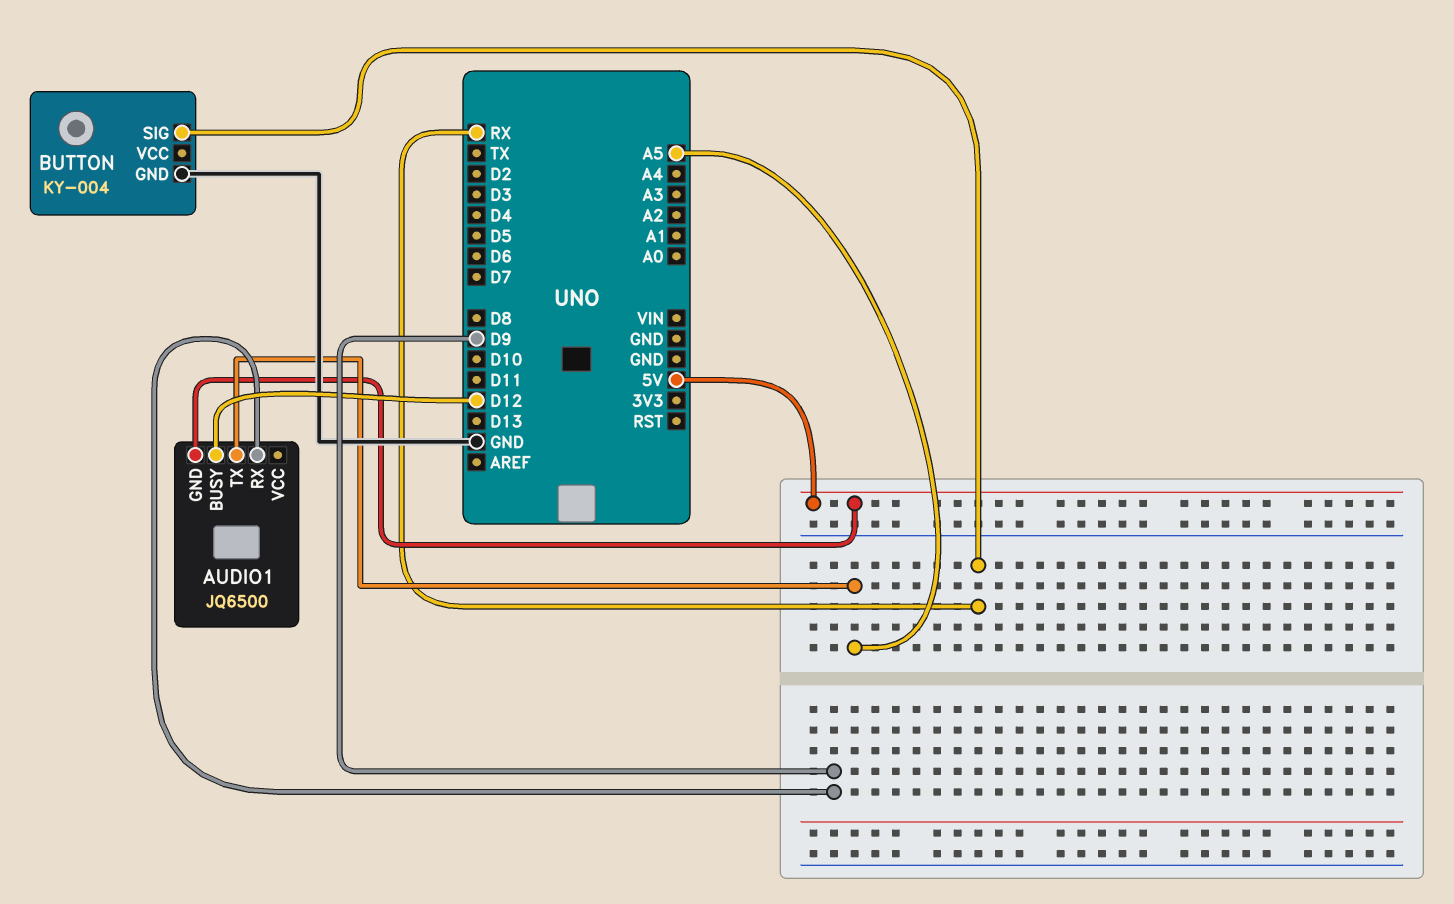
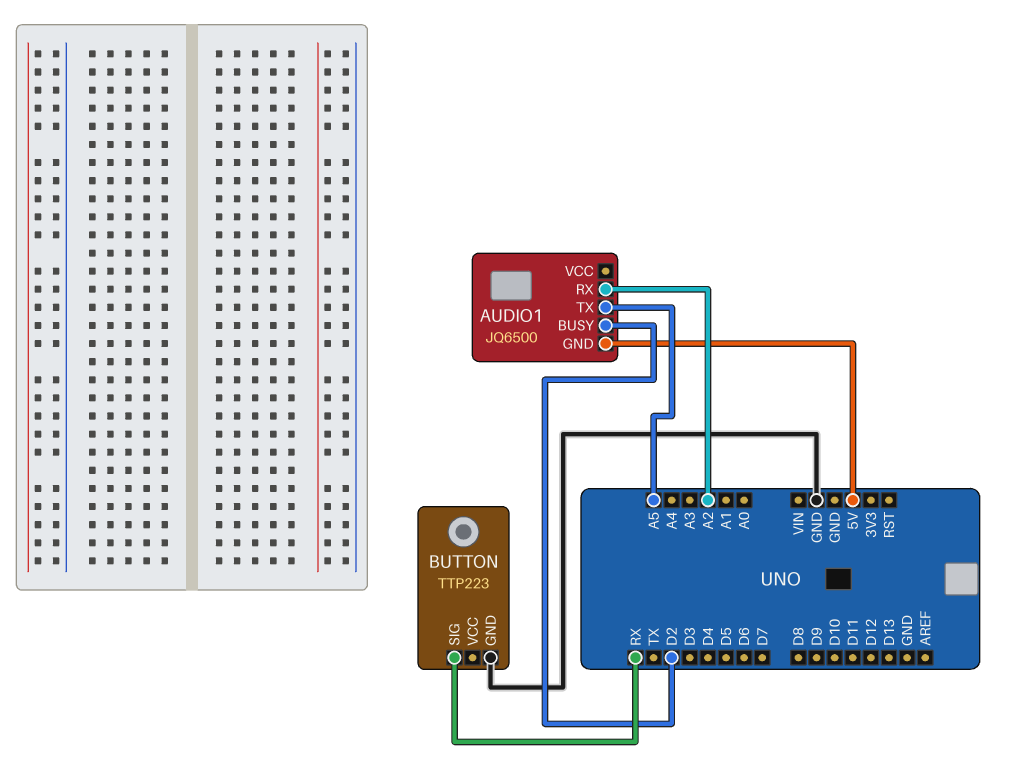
AUDIO1 pin BUSY: D12 -> D2
AUDIO1 pin RX: D9 -> A2
BUTTON: KY-004 -> TTP223

